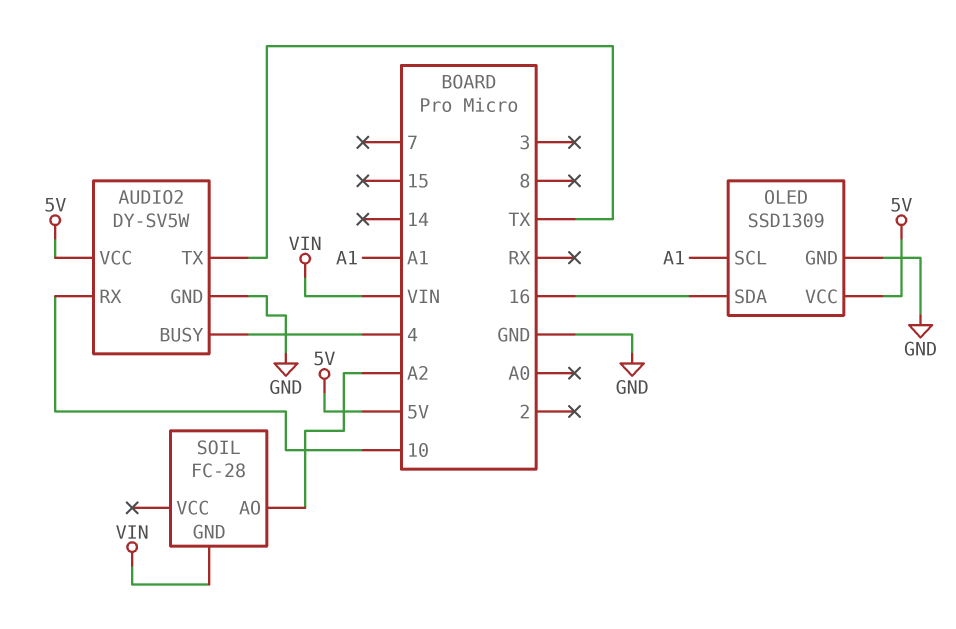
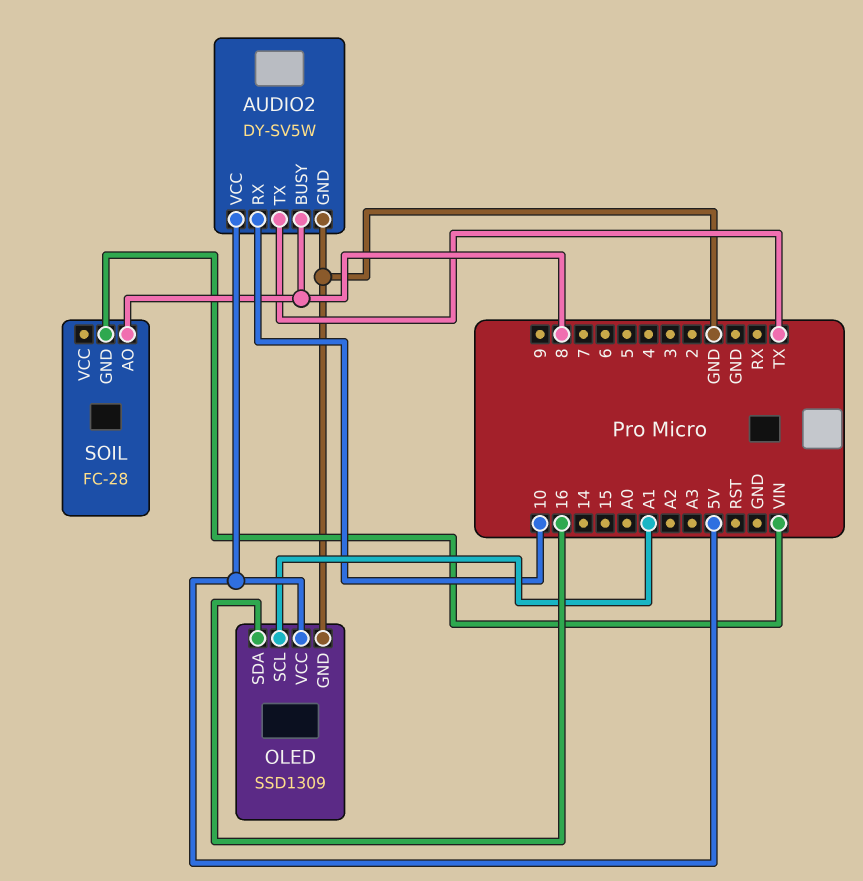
AUDIO2 pin BUSY: 4 -> 8
SOIL pin AO: A2 -> 8

